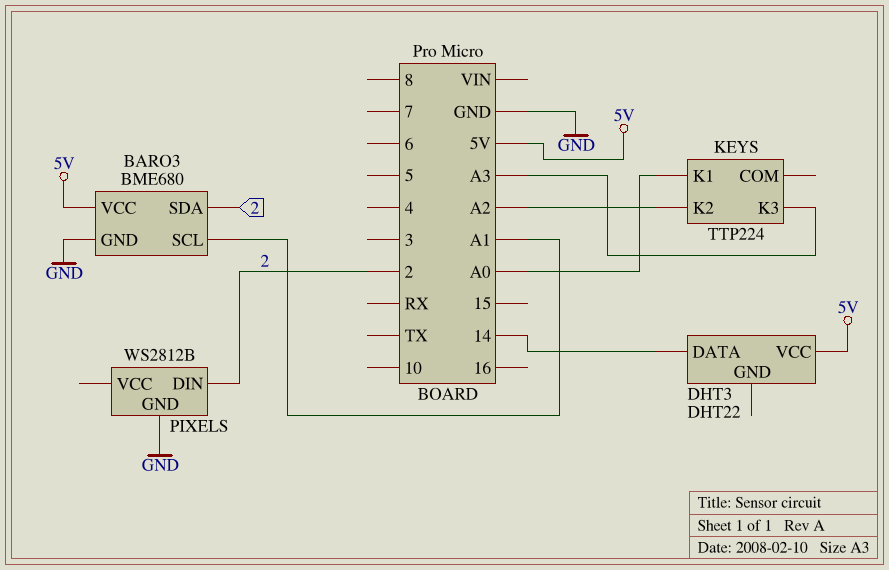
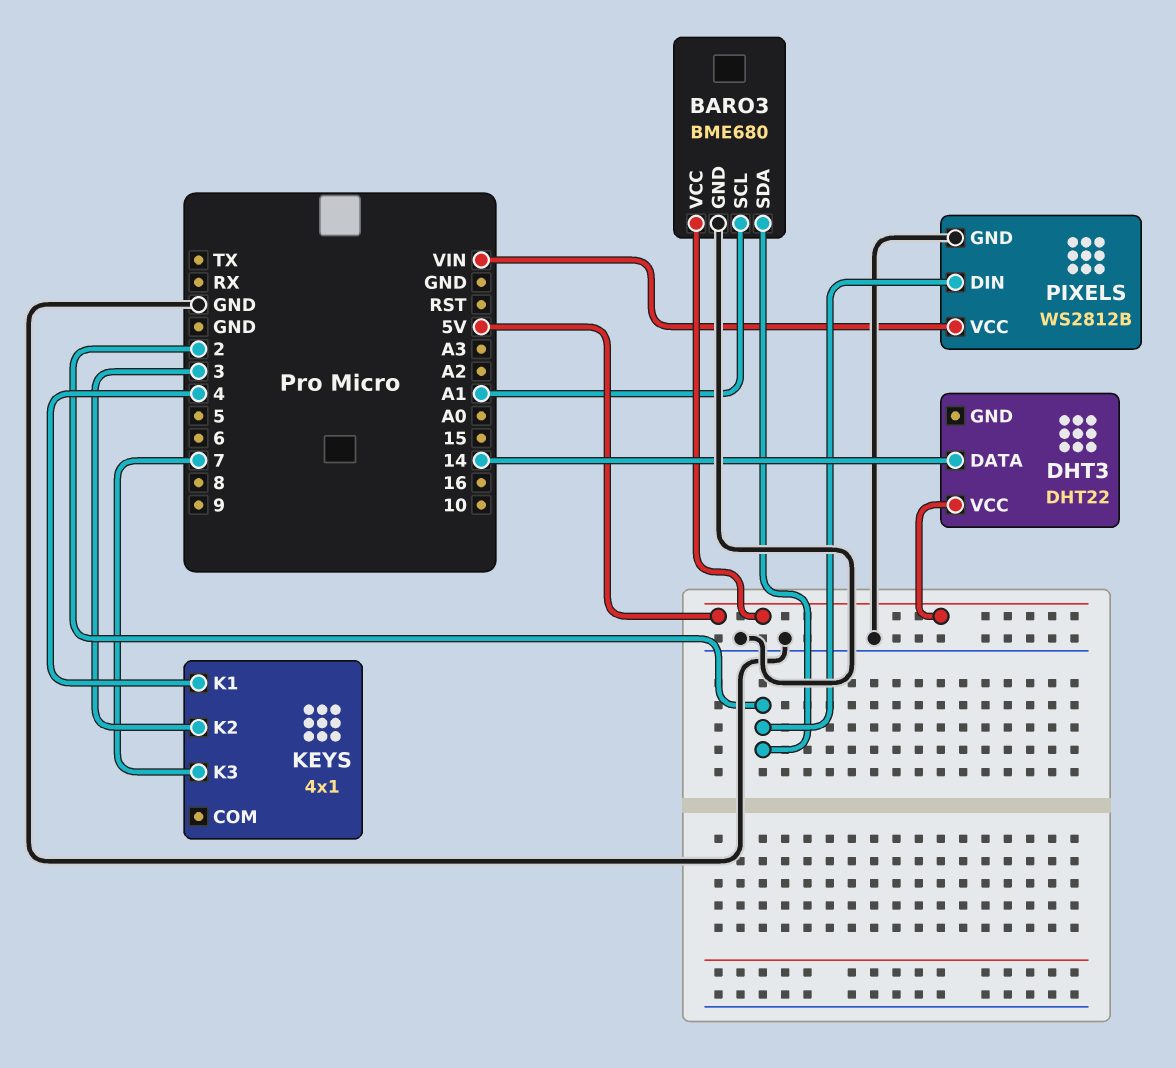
KEYS: TTP224 -> 4x1
KEYS pin K1: A0 -> 4
KEYS pin K2: A2 -> 3
KEYS pin K3: A3 -> 7
PIXELS pin VCC: none -> VIN

